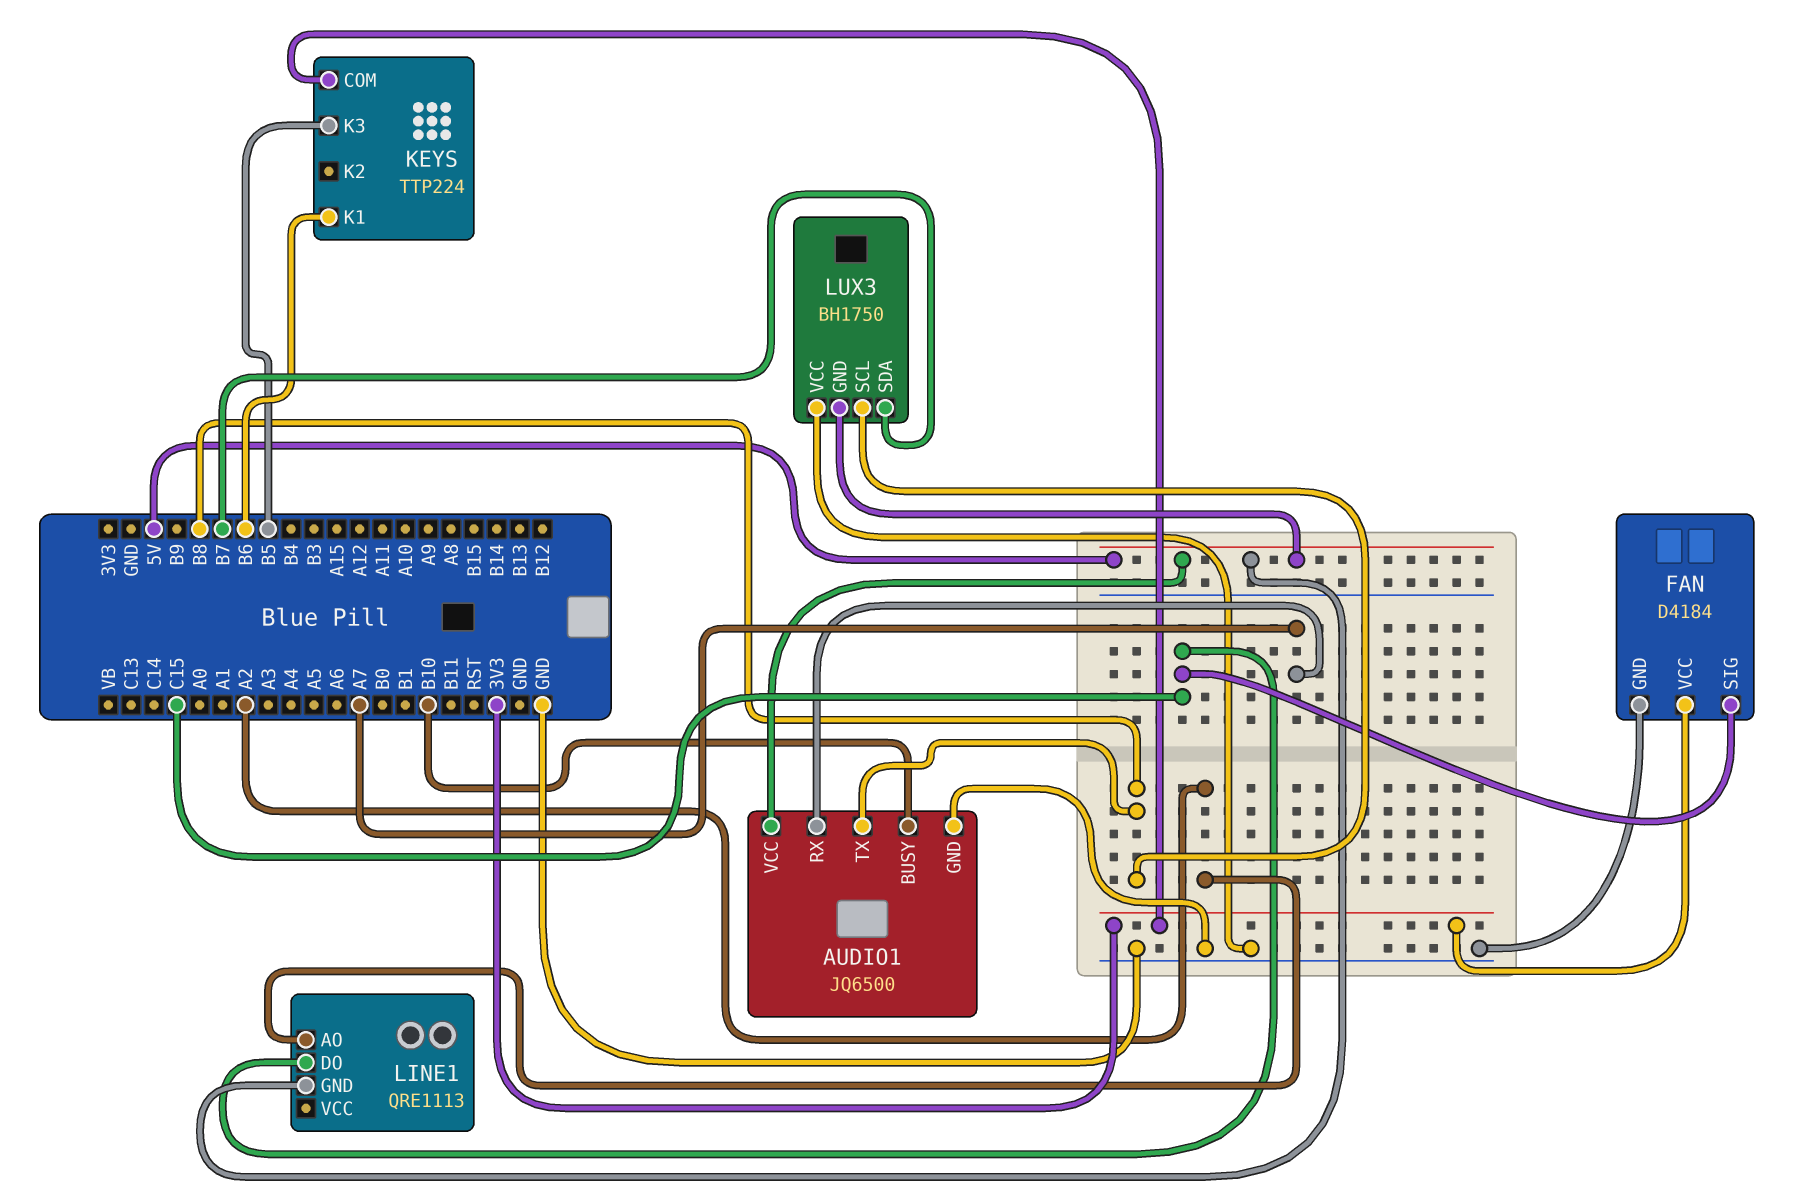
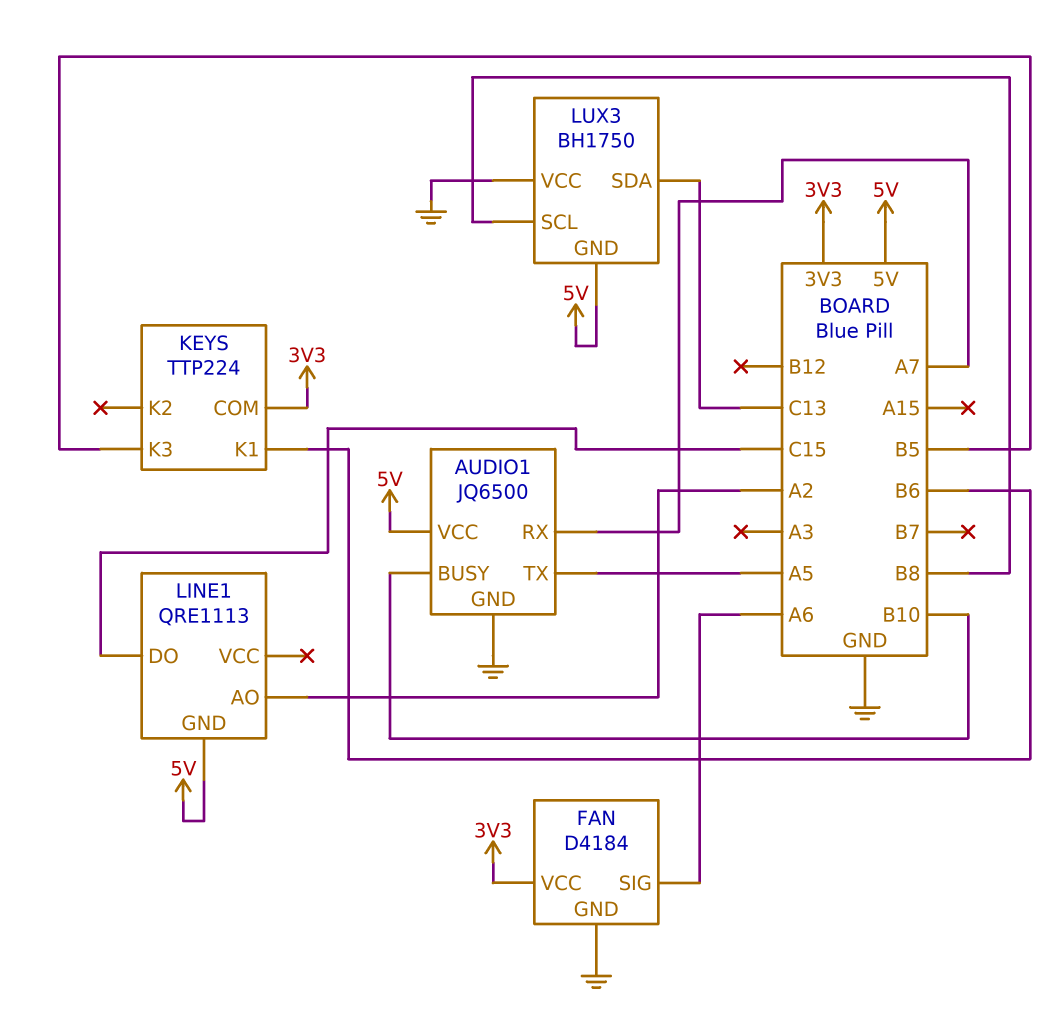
AUDIO1 pin TX: B8 -> A5
FAN pin SIG: C15 -> A6
LUX3 pin SDA: B7 -> C13

